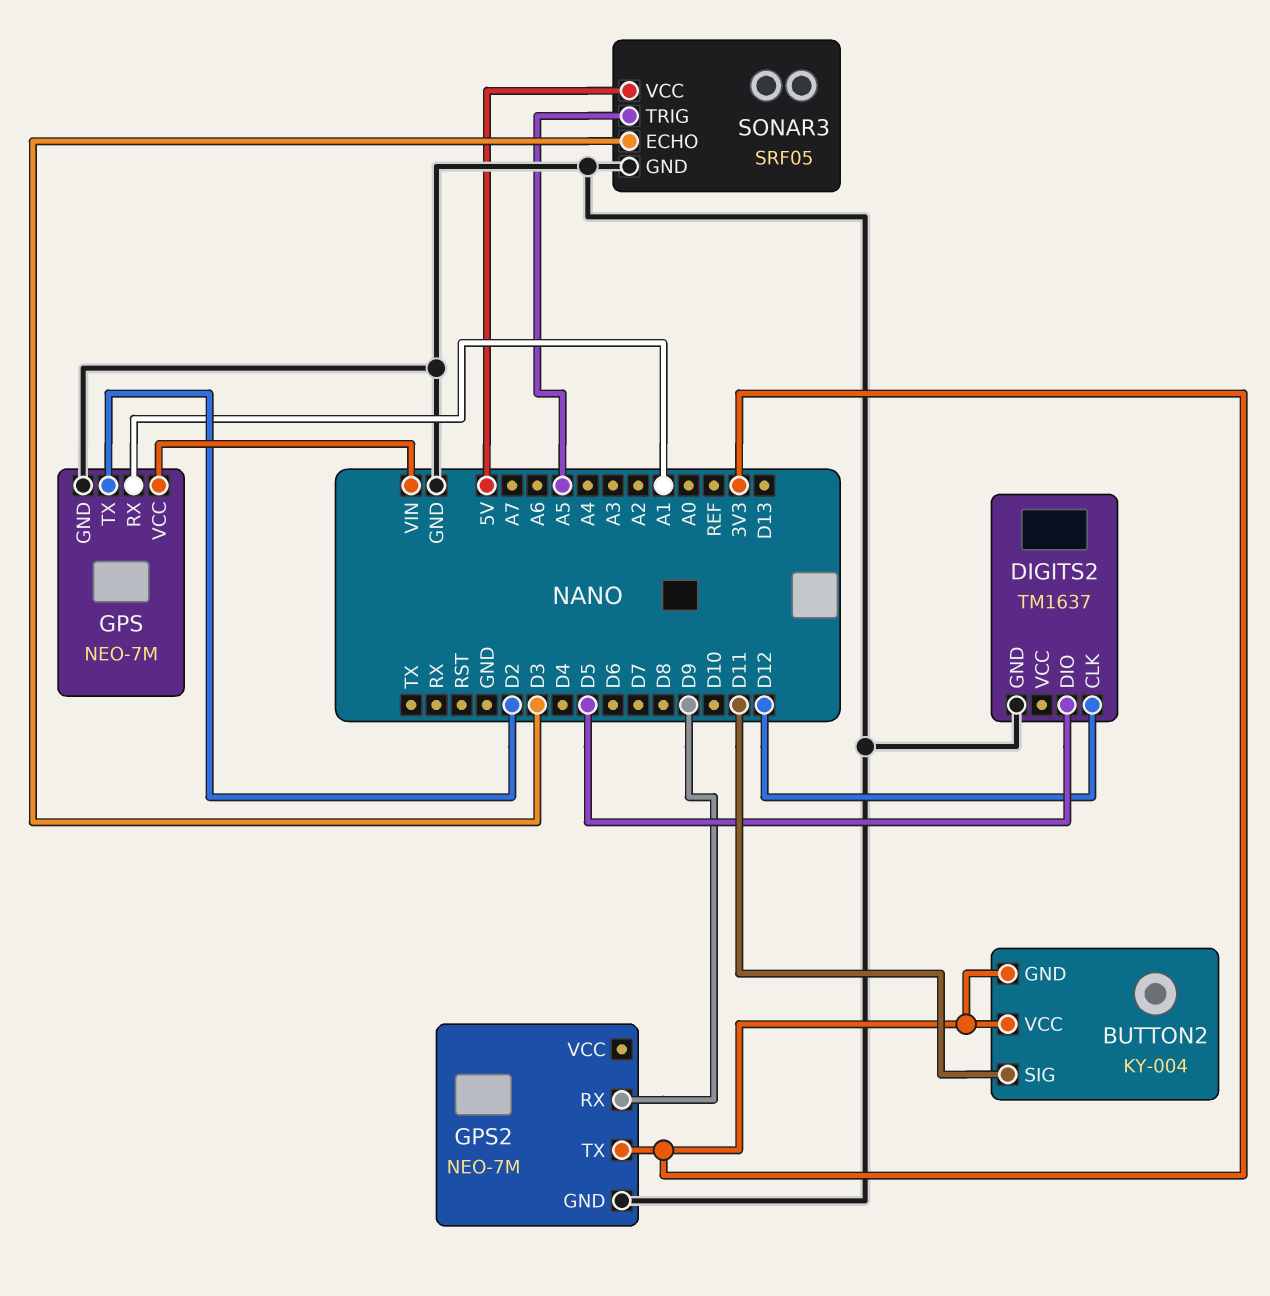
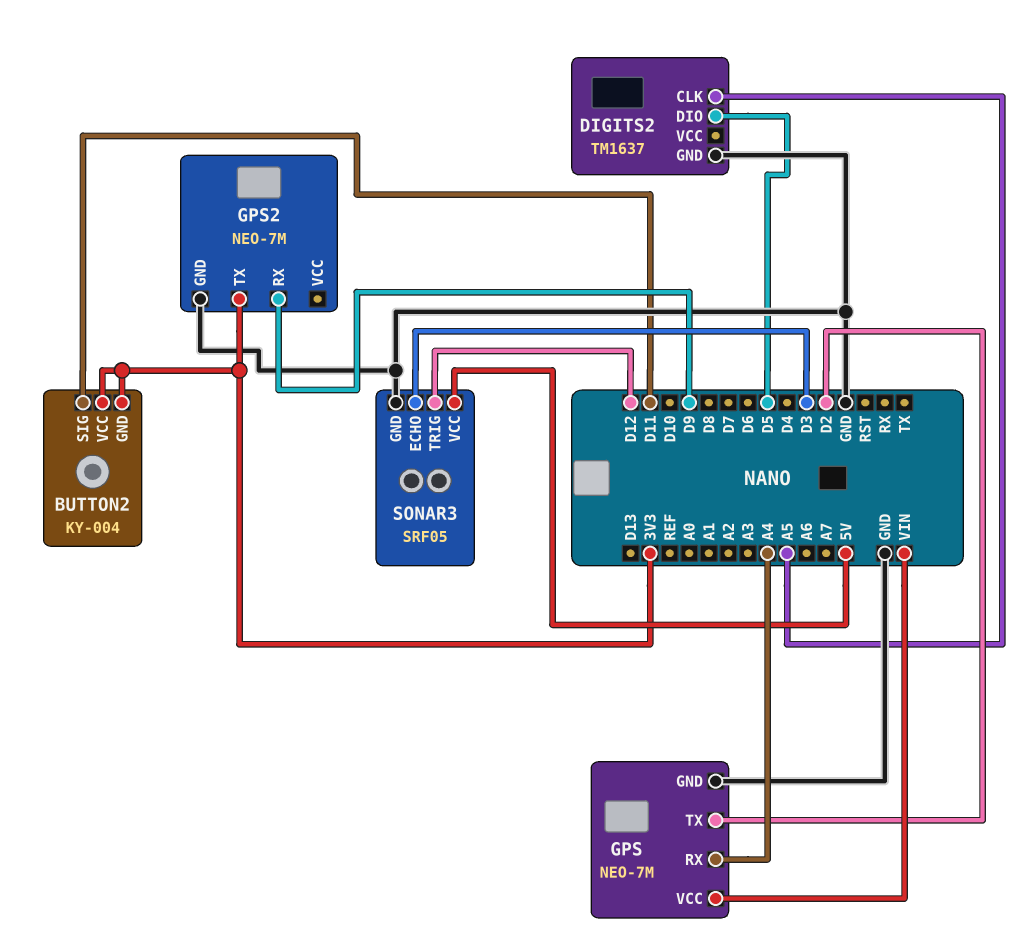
DIGITS2 pin CLK: D12 -> A5
GPS pin RX: A1 -> A4
SONAR3 pin TRIG: A5 -> D12

